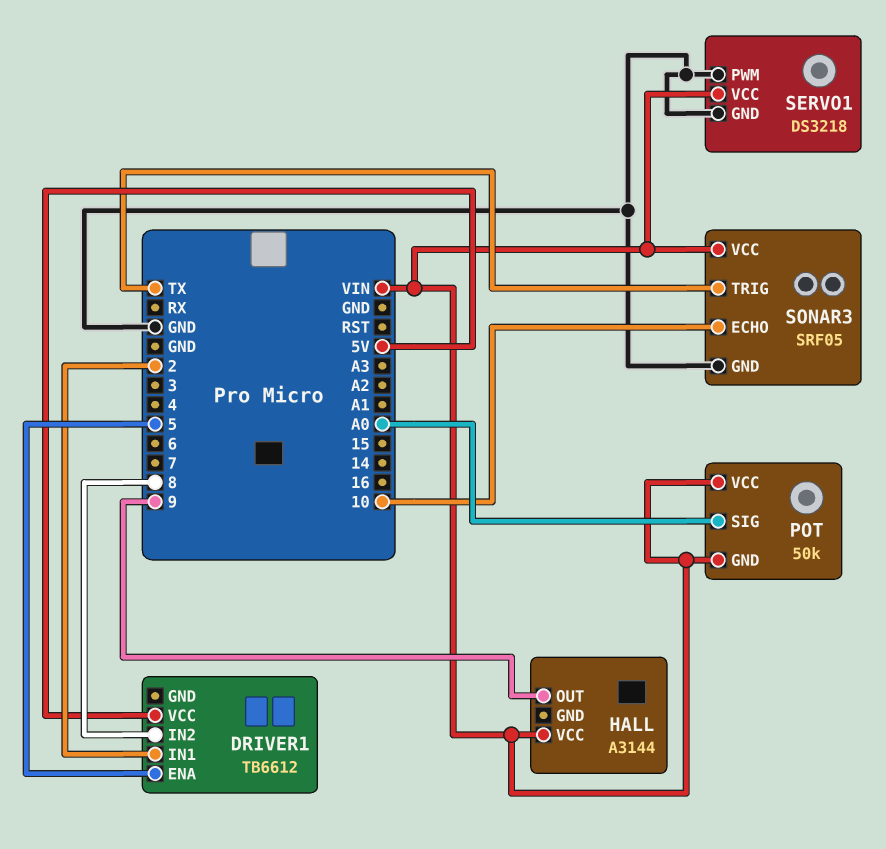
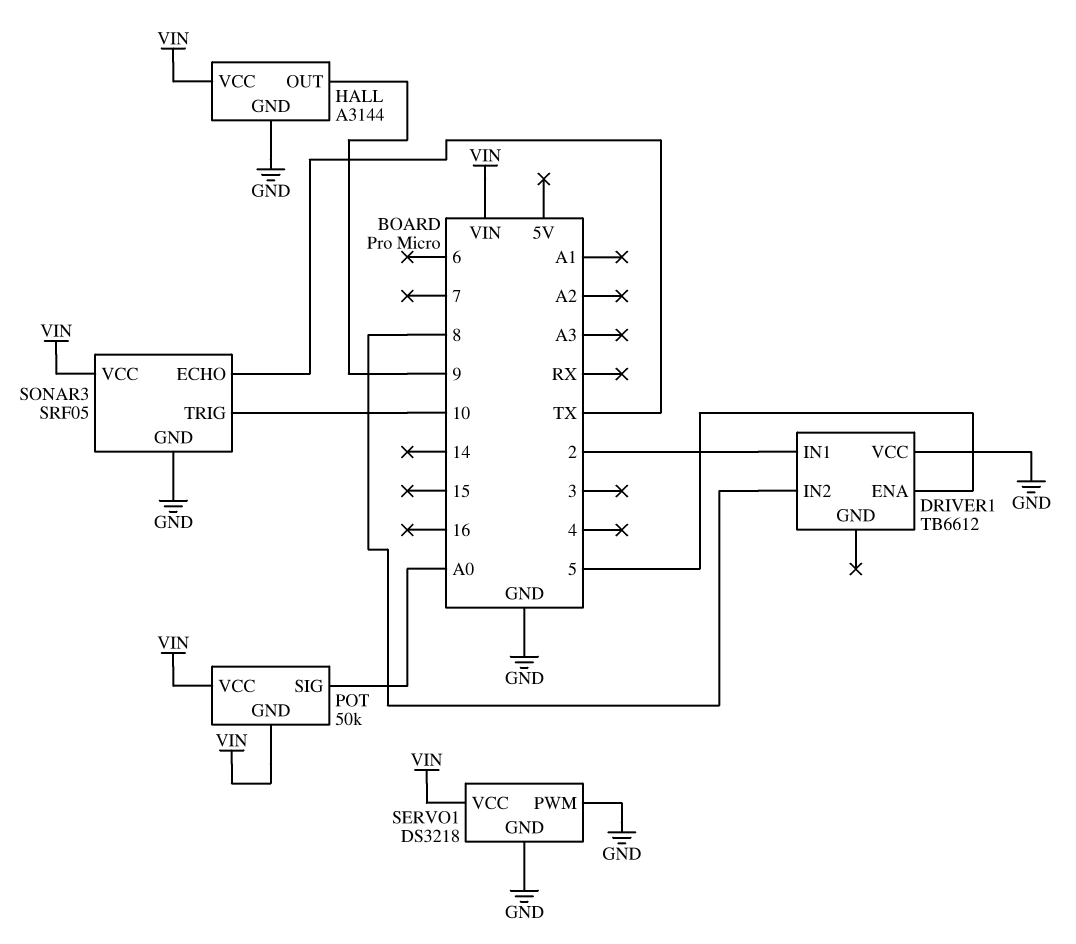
DRIVER1 pin VCC: 5V -> GND
HALL pin GND: none -> GND
SONAR3 pin ECHO: 10 -> TX
SONAR3 pin TRIG: TX -> 10

